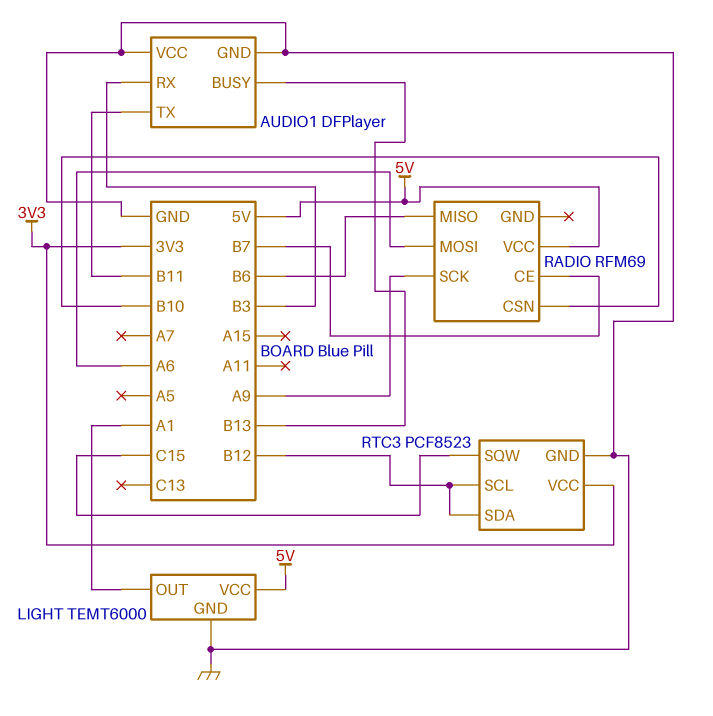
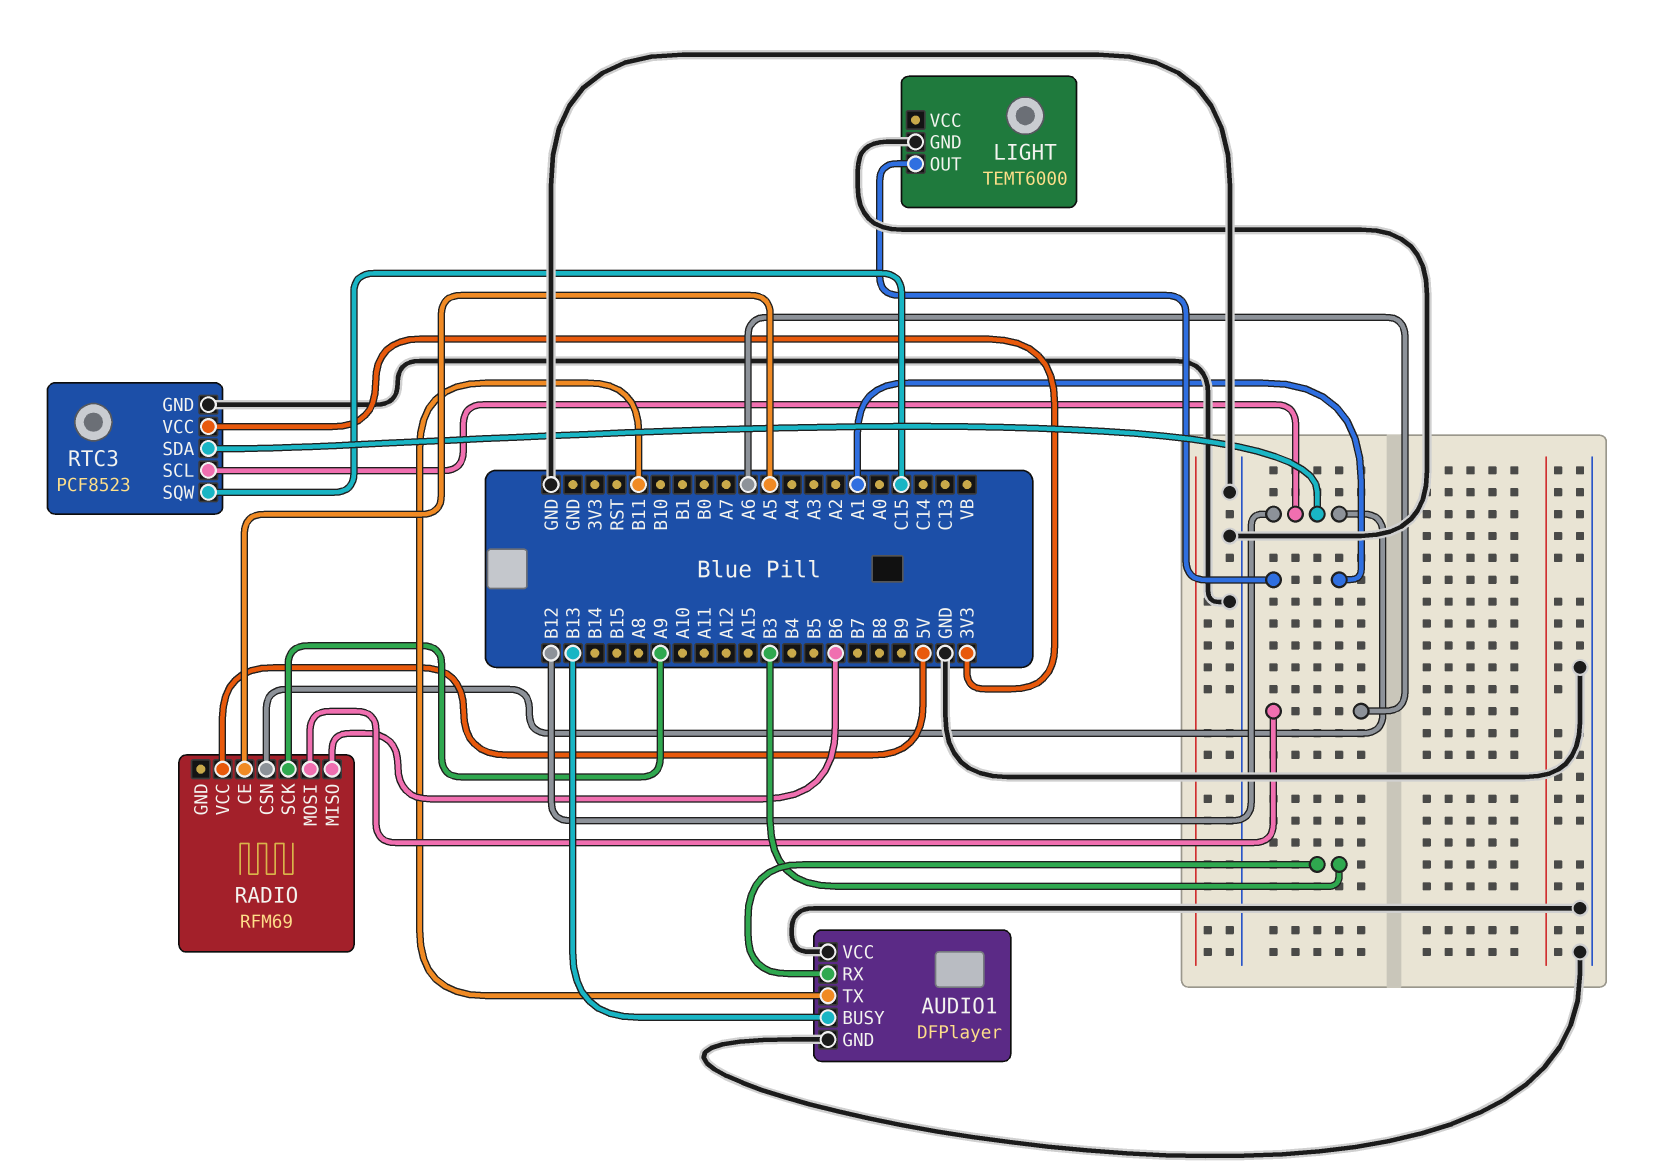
LIGHT pin VCC: 5V -> none
RADIO pin CE: B7 -> A5
RADIO pin CSN: B10 -> B12

